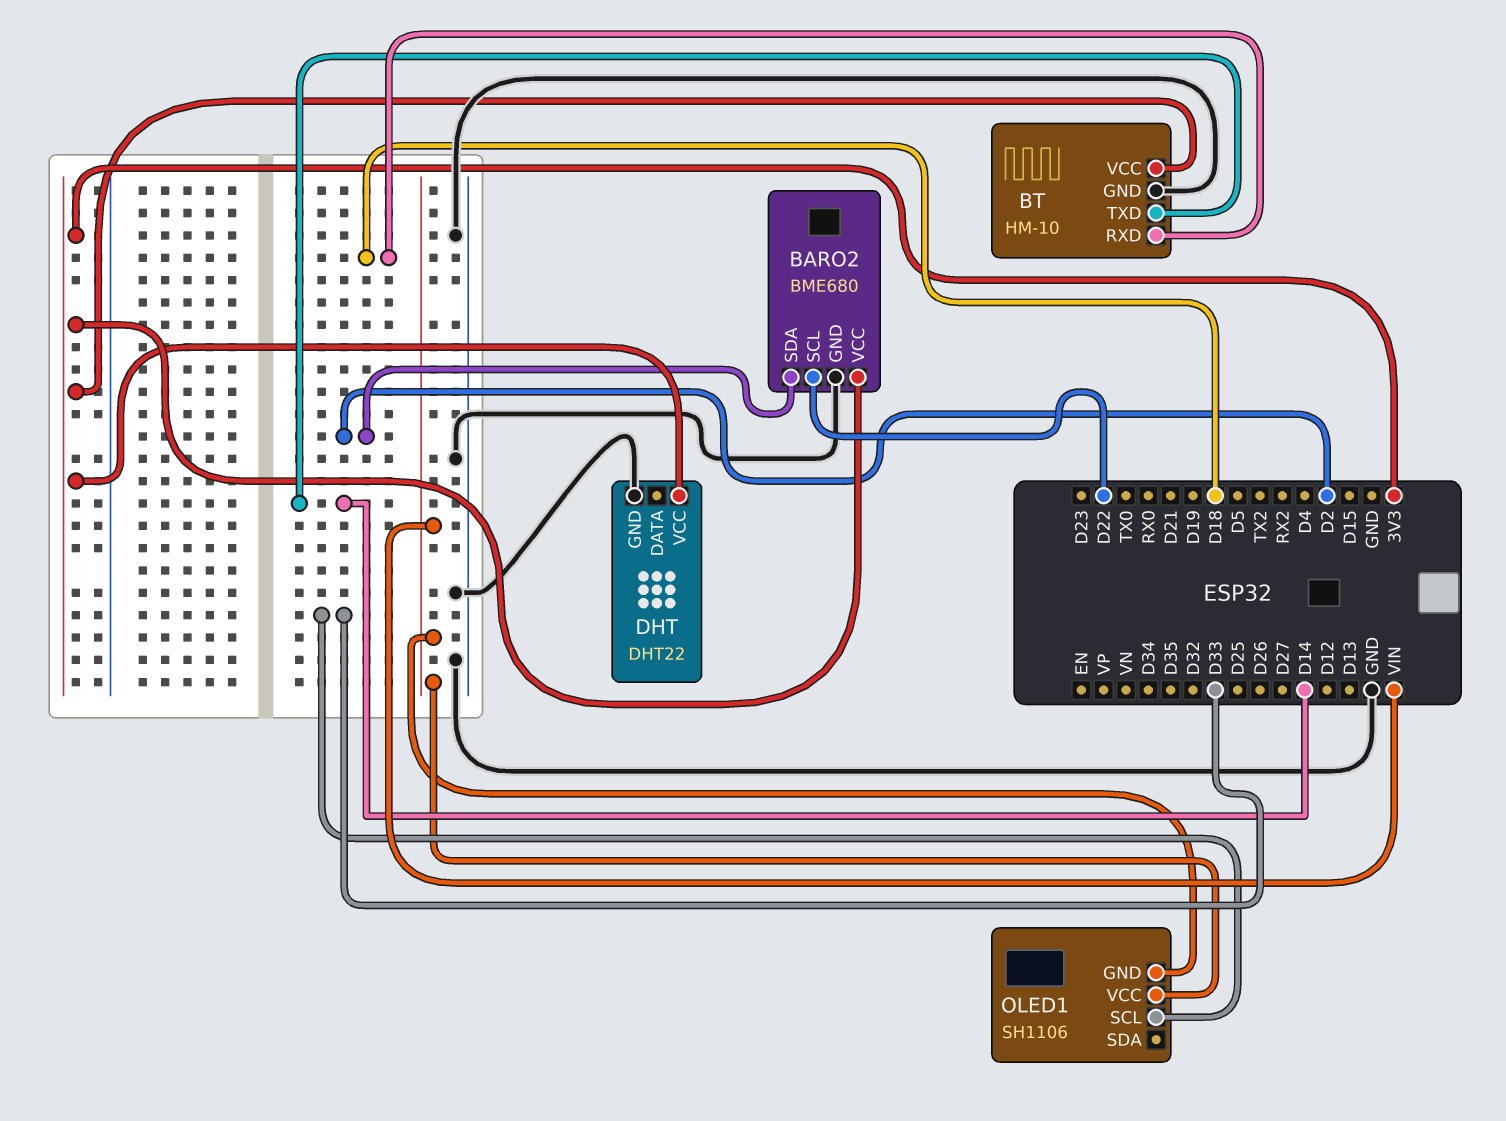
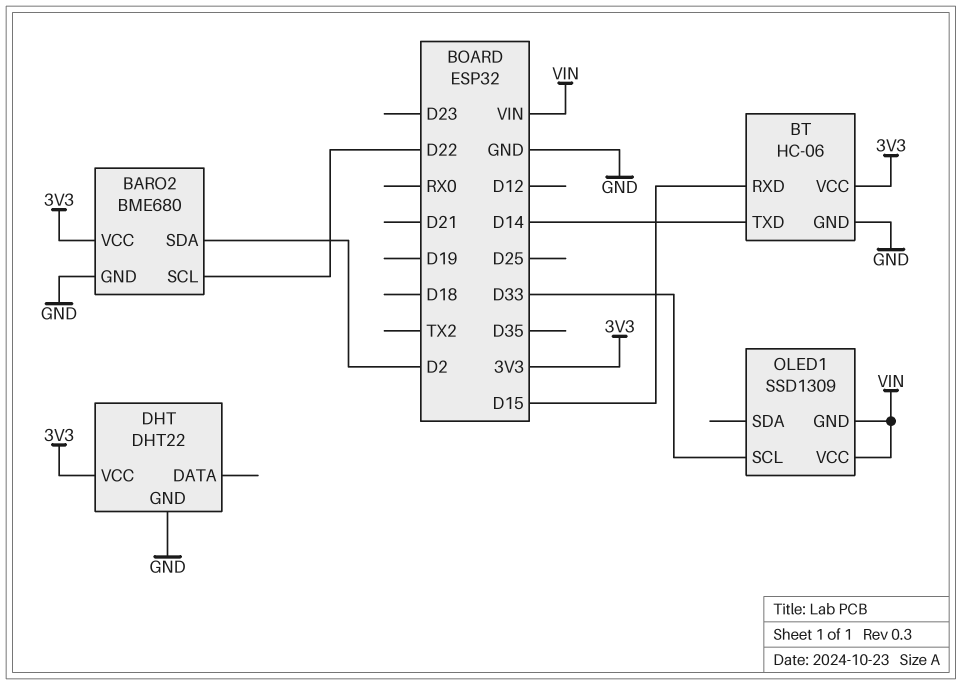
BT: HM-10 -> HC-06
BT pin RXD: D18 -> D15
OLED1: SH1106 -> SSD1309

